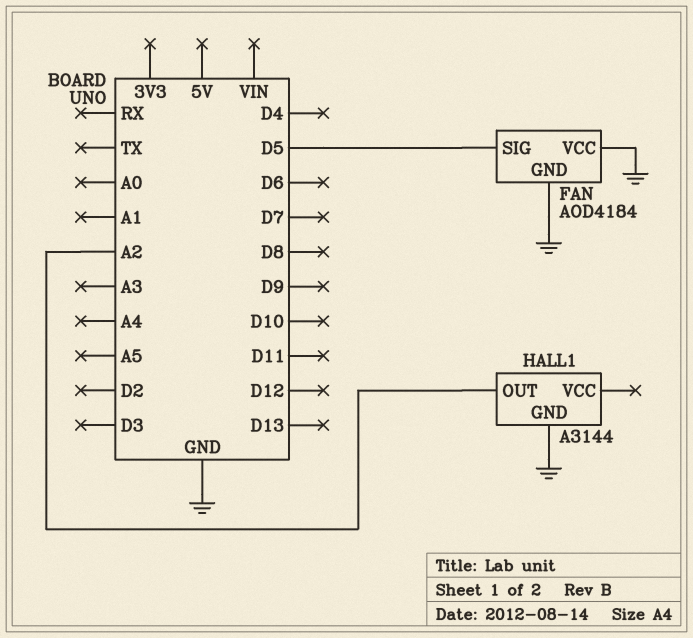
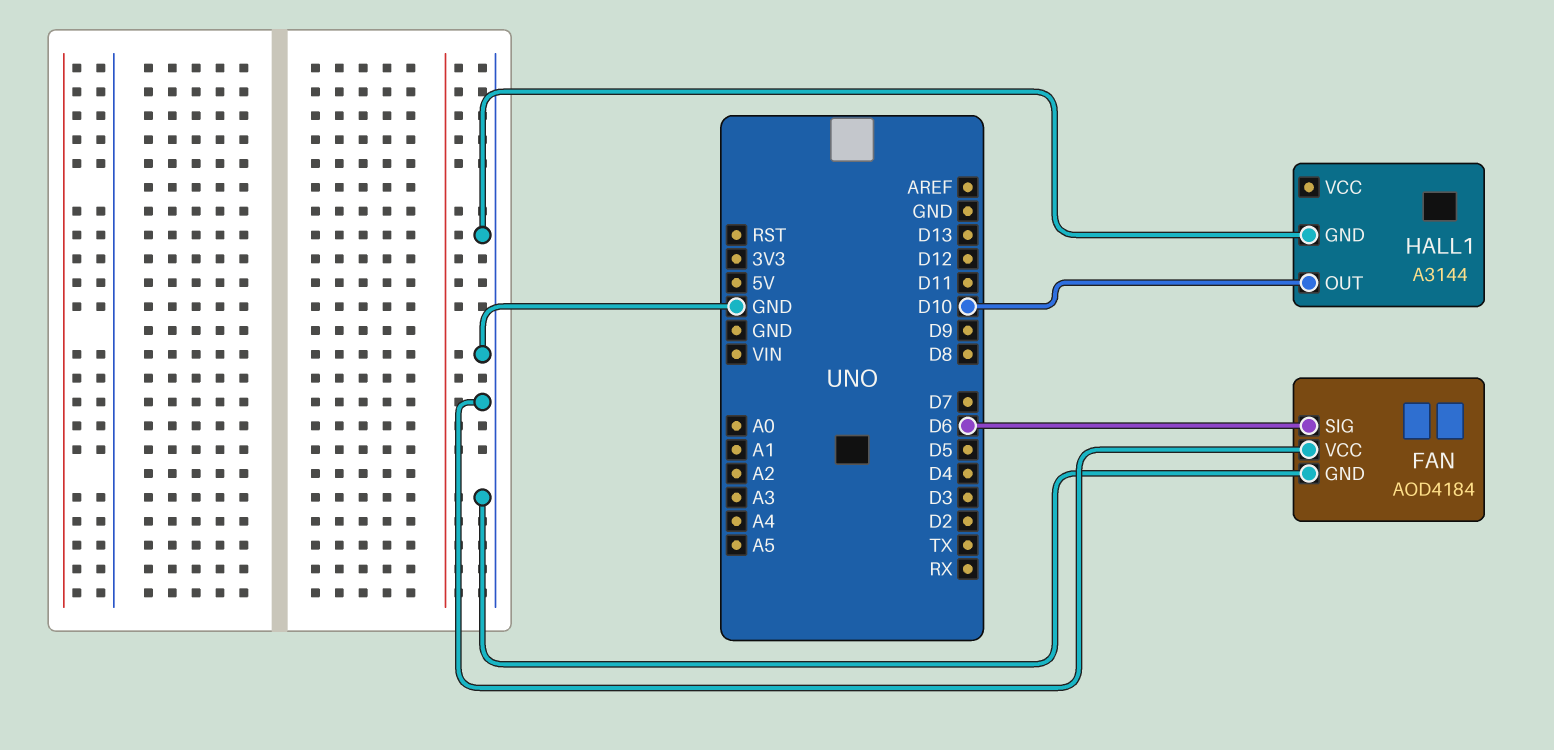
FAN pin SIG: D5 -> D6
HALL1 pin OUT: A2 -> D10

